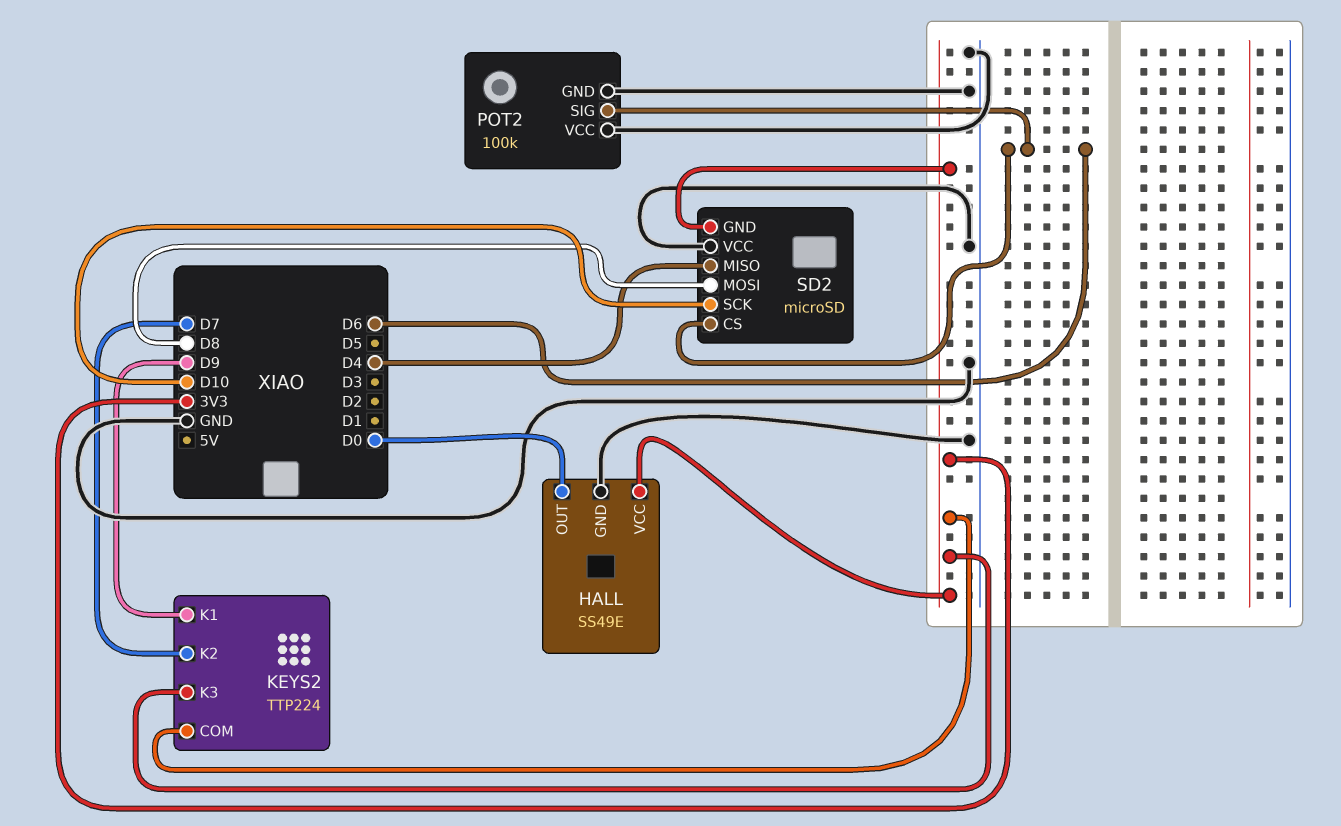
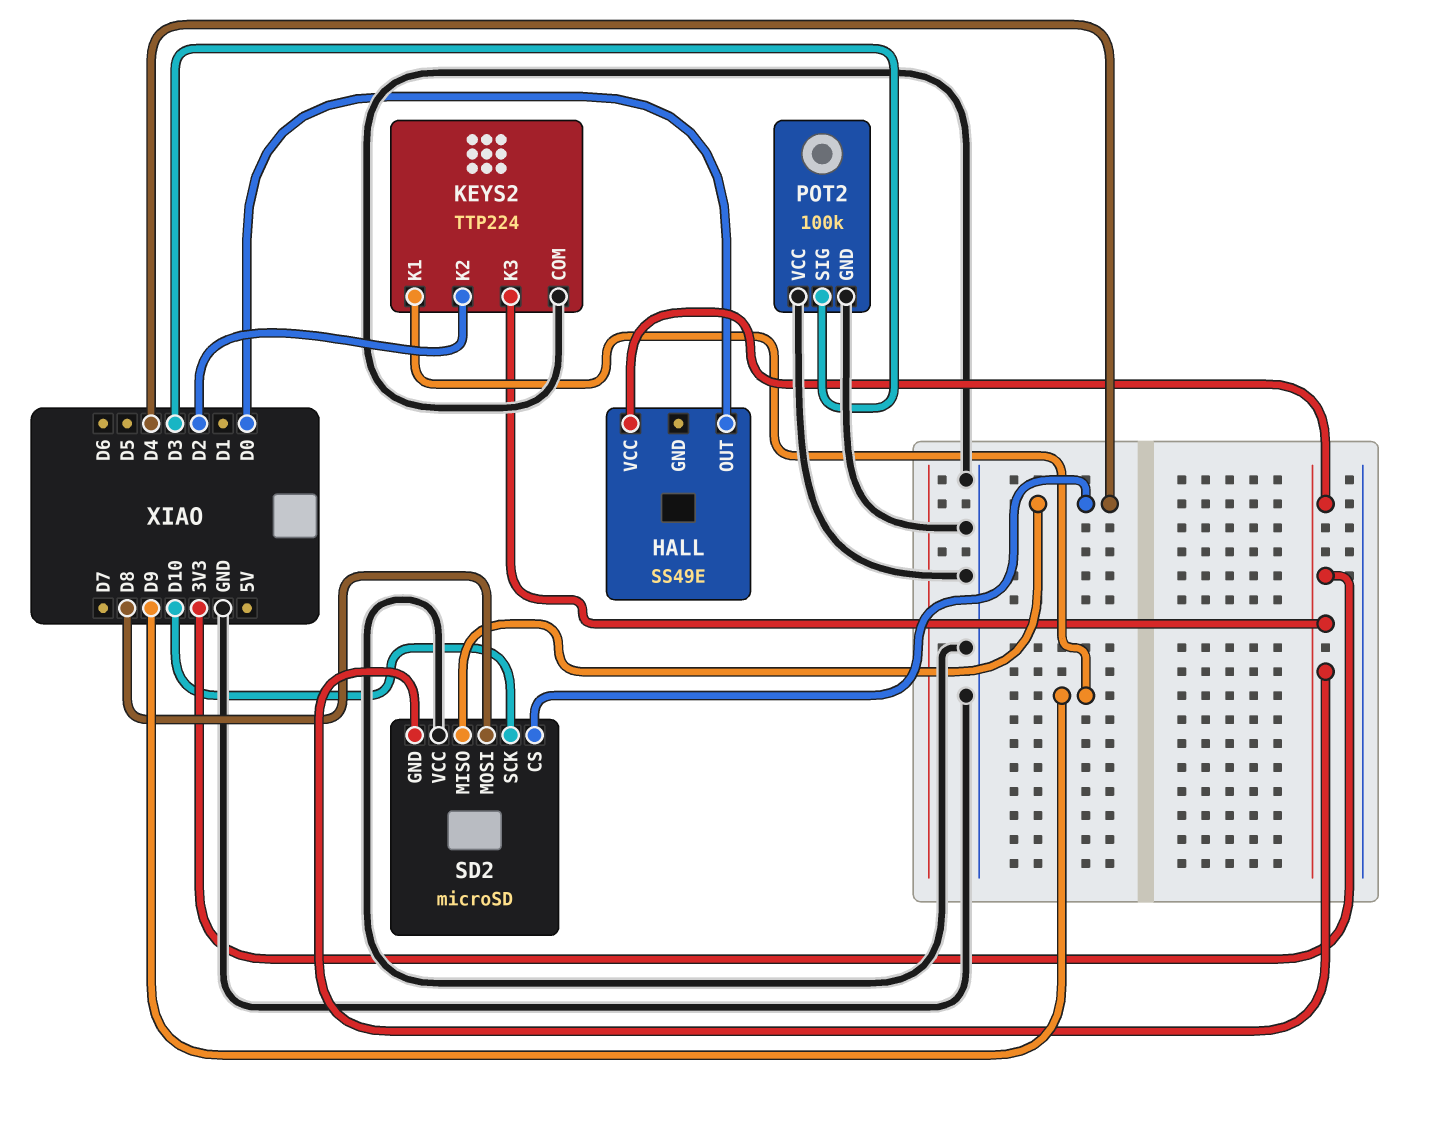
HALL pin GND: GND -> none
KEYS2 pin COM: 3V3 -> GND
KEYS2 pin K2: D7 -> D2
POT2 pin SIG: D6 -> D3
SD2 pin CS: D6 -> D4

